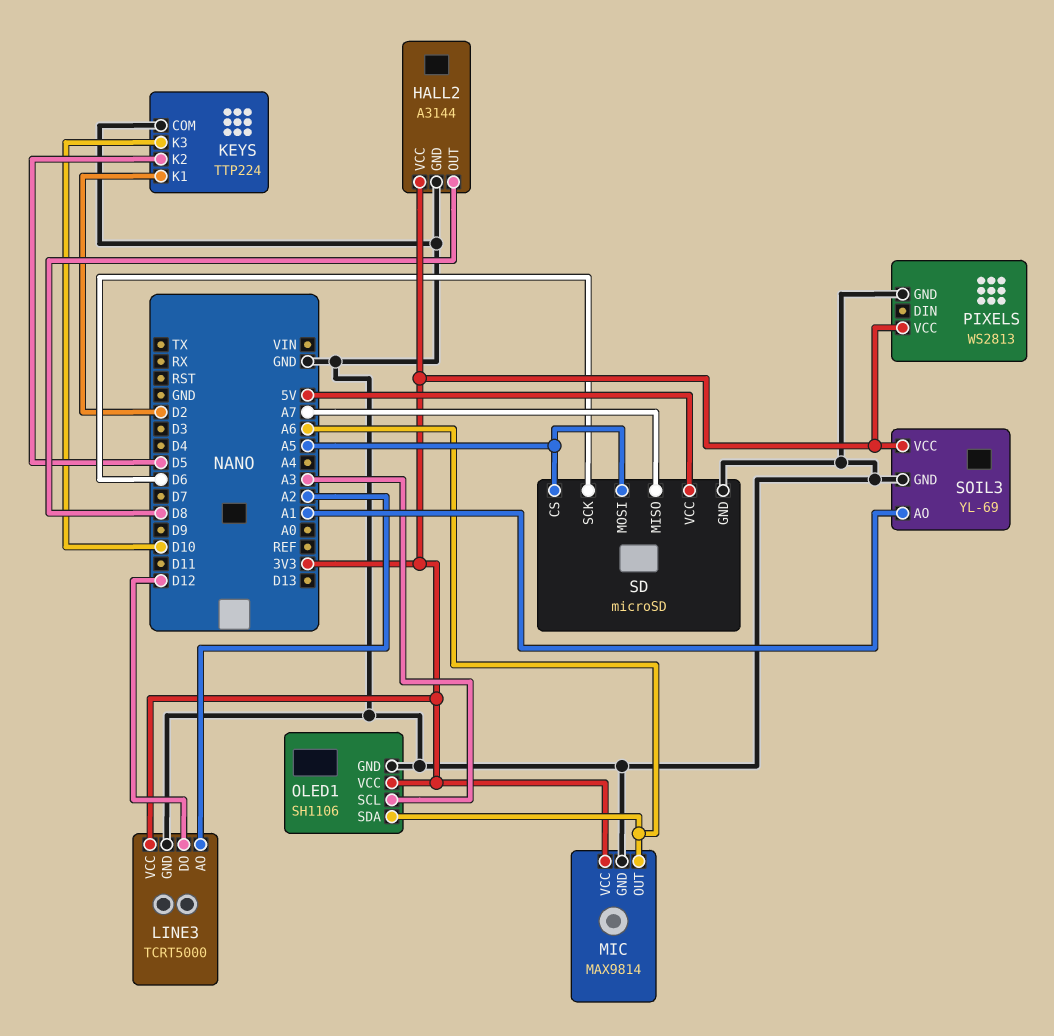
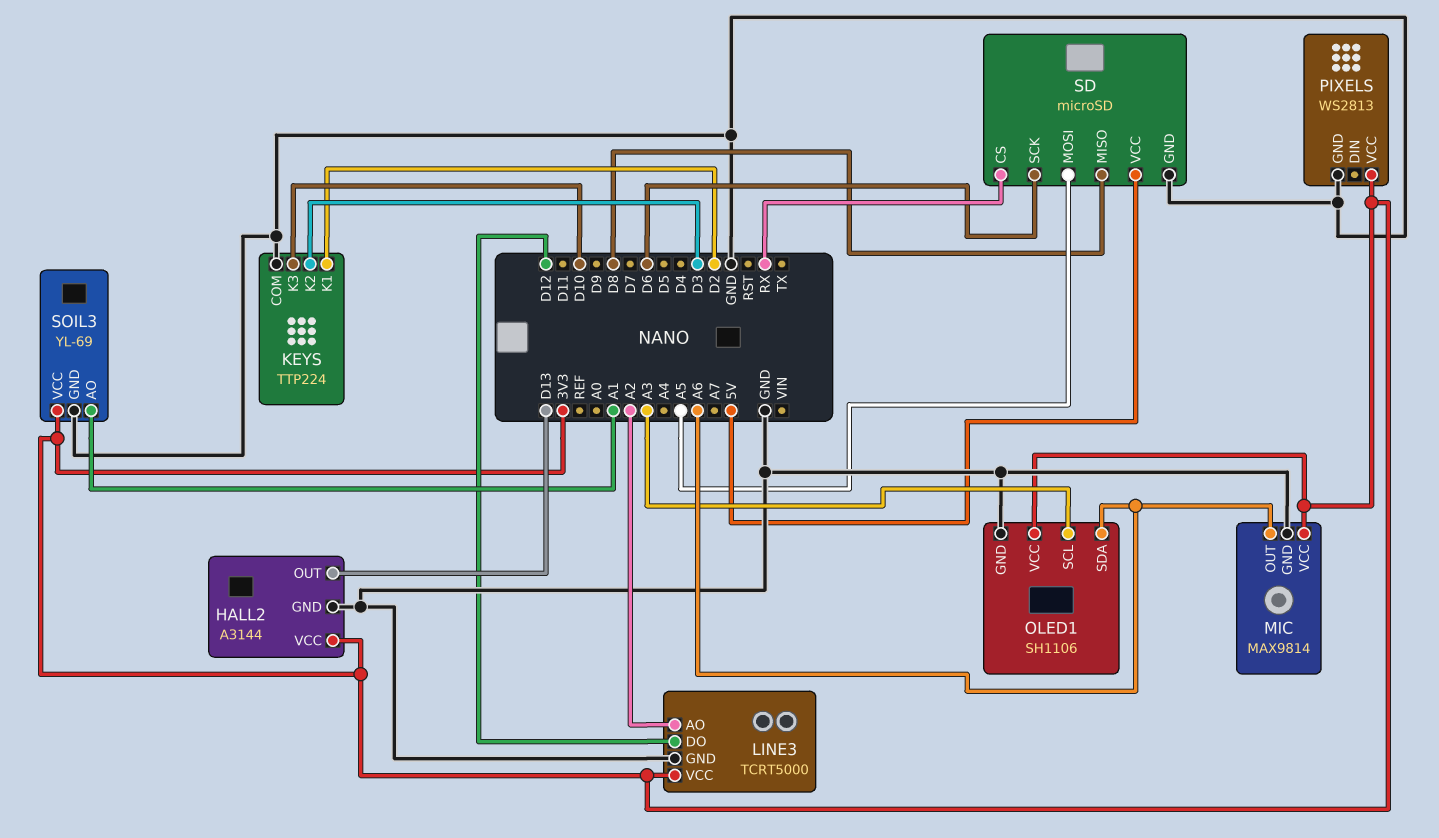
HALL2 pin OUT: D8 -> D13
KEYS pin K2: D5 -> D3
SD pin CS: A5 -> RX
SD pin MISO: A7 -> D8

